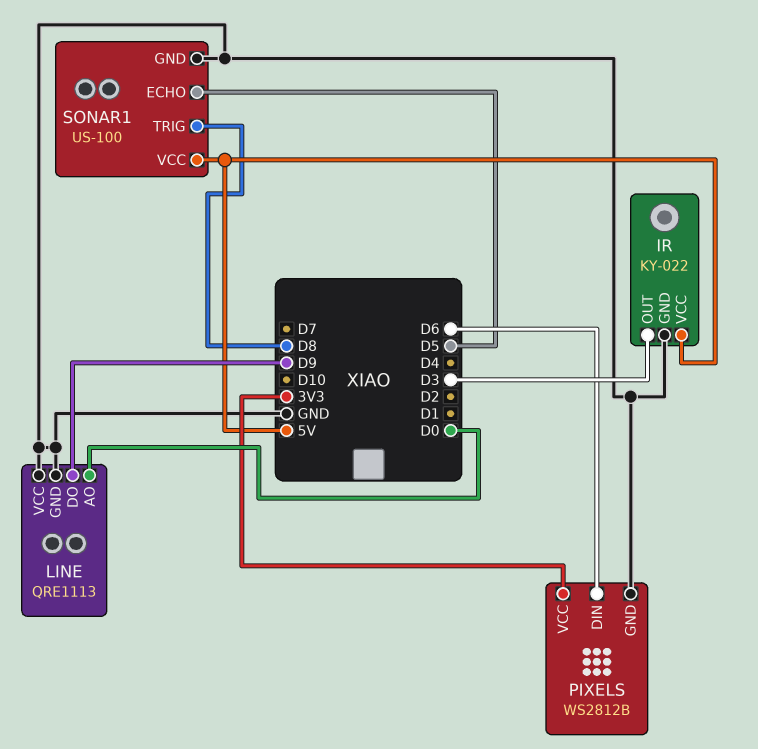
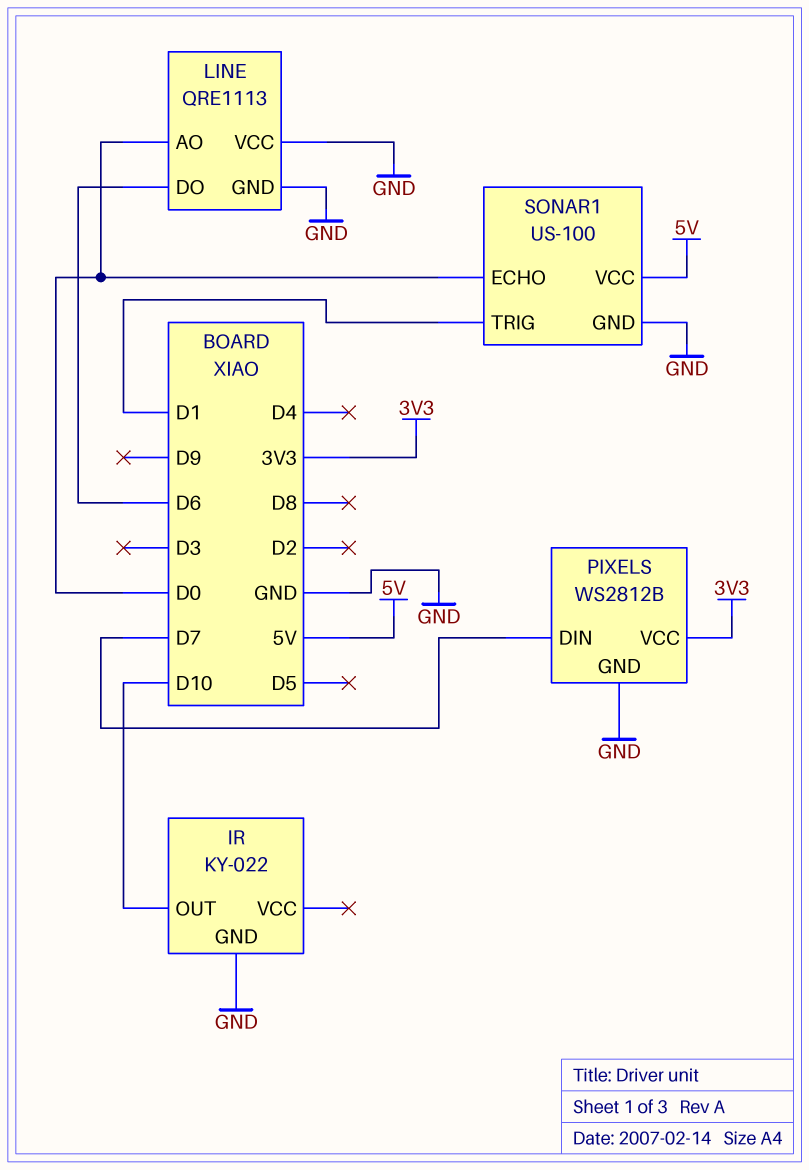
IR pin OUT: D3 -> D10
IR pin VCC: 5V -> none
LINE pin DO: D9 -> D6
PIXELS pin DIN: D6 -> D7
SONAR1 pin ECHO: D5 -> D0
SONAR1 pin TRIG: D8 -> D1

